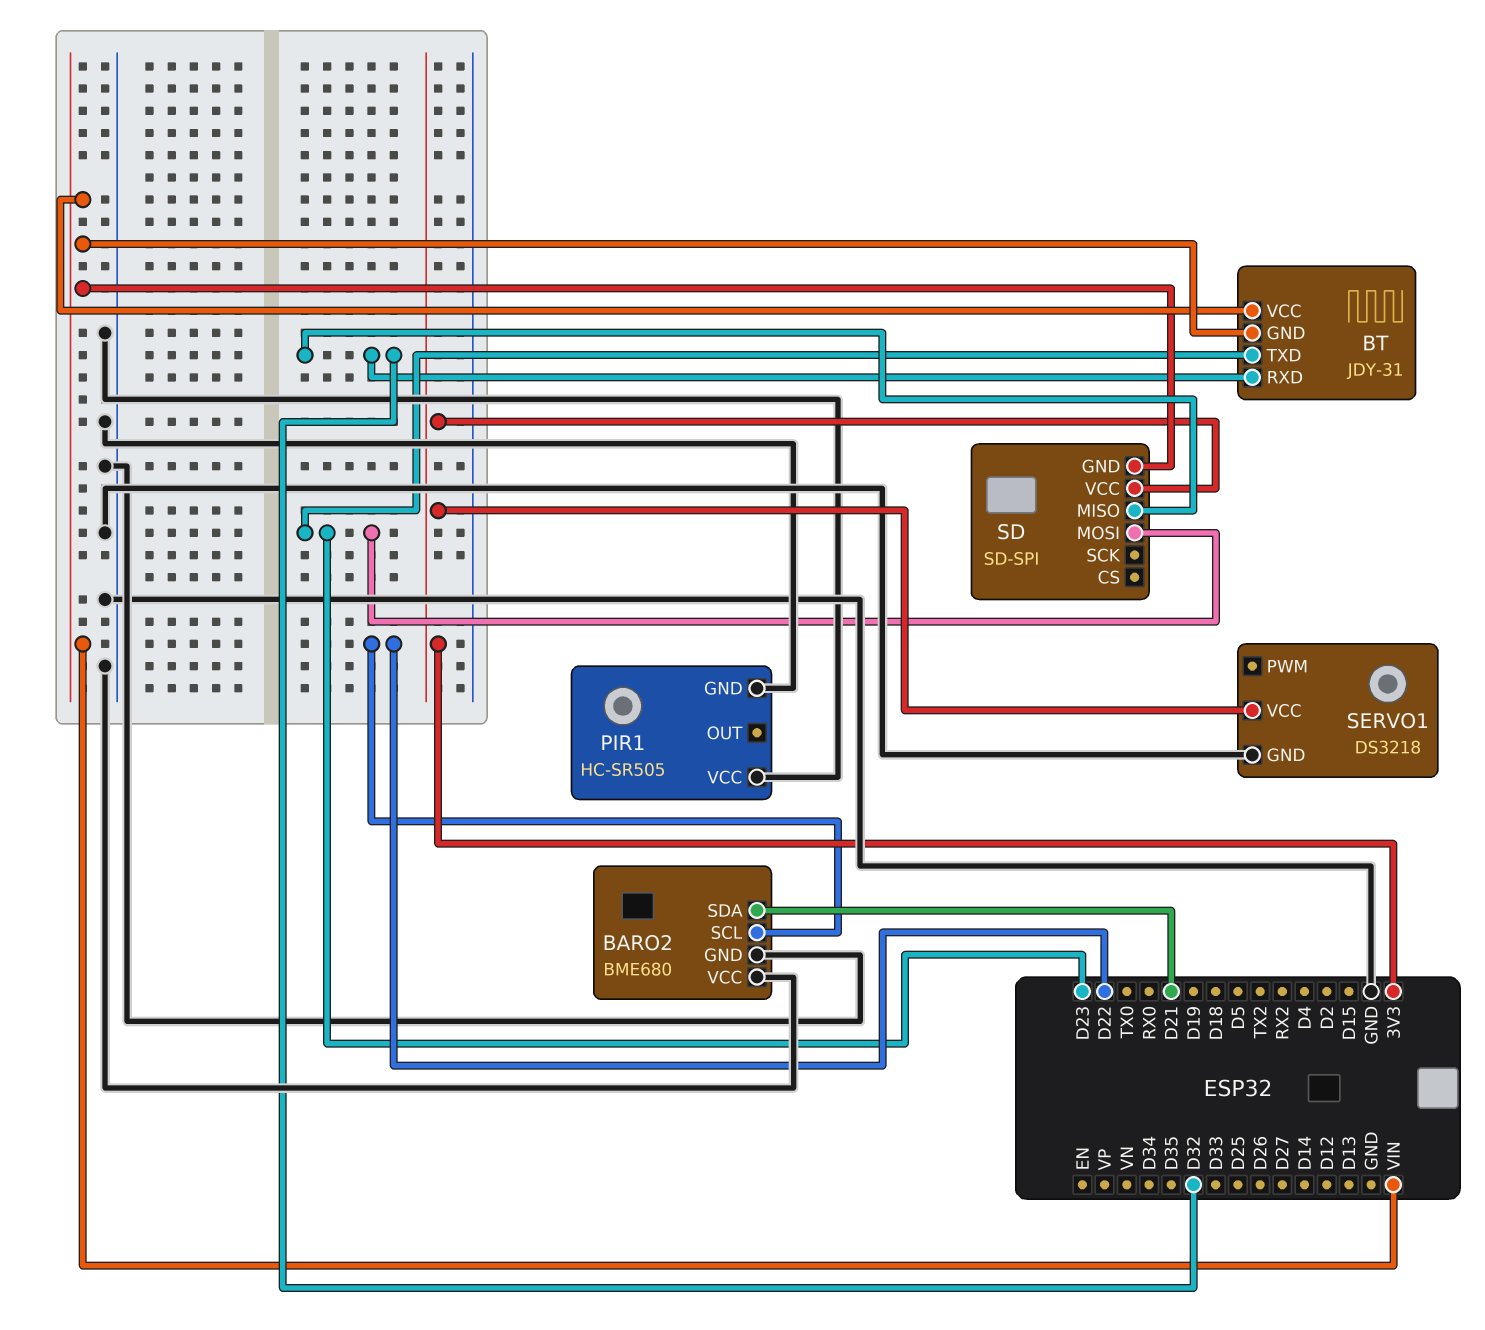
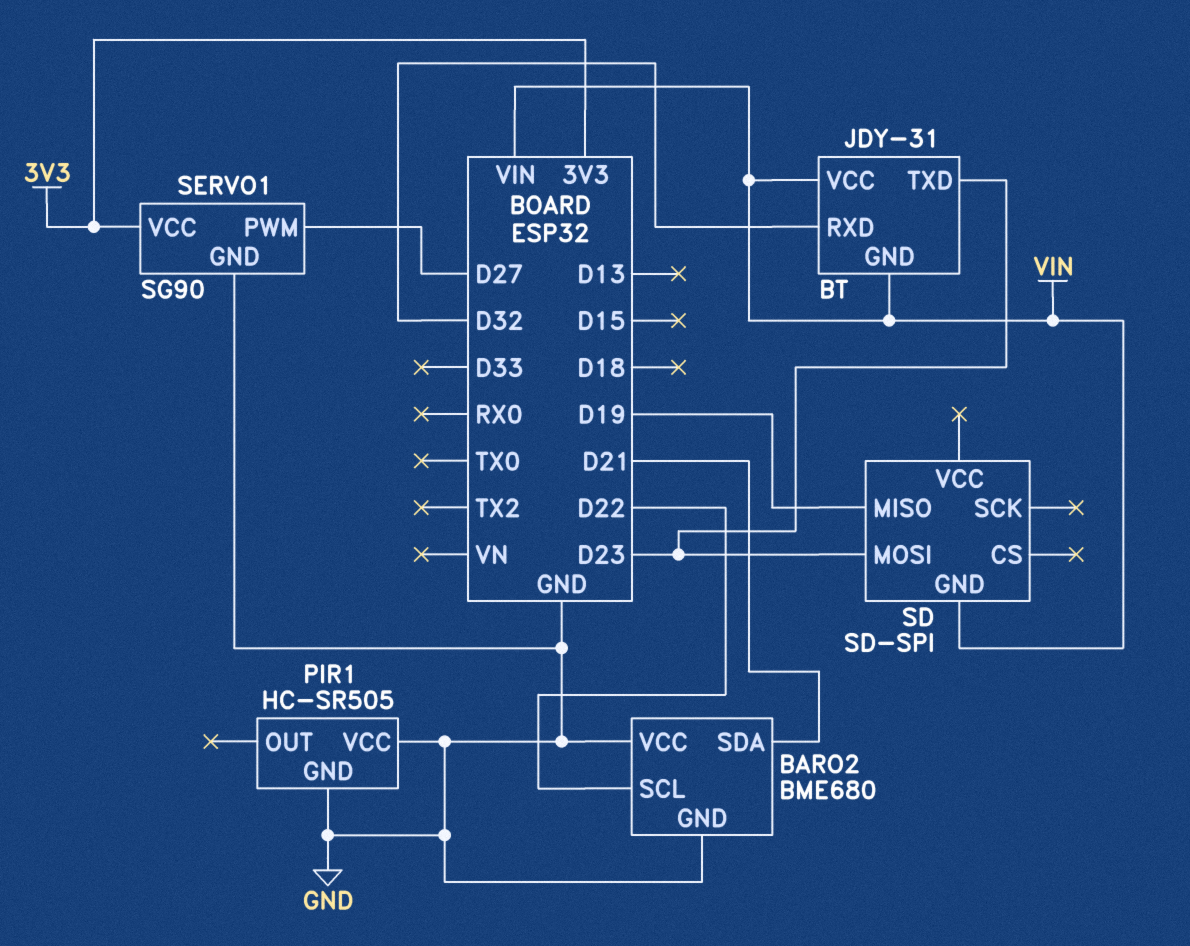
SD pin MISO: D32 -> D19
SD pin VCC: 3V3 -> none
SERVO1: DS3218 -> SG90
SERVO1 pin PWM: none -> D27

